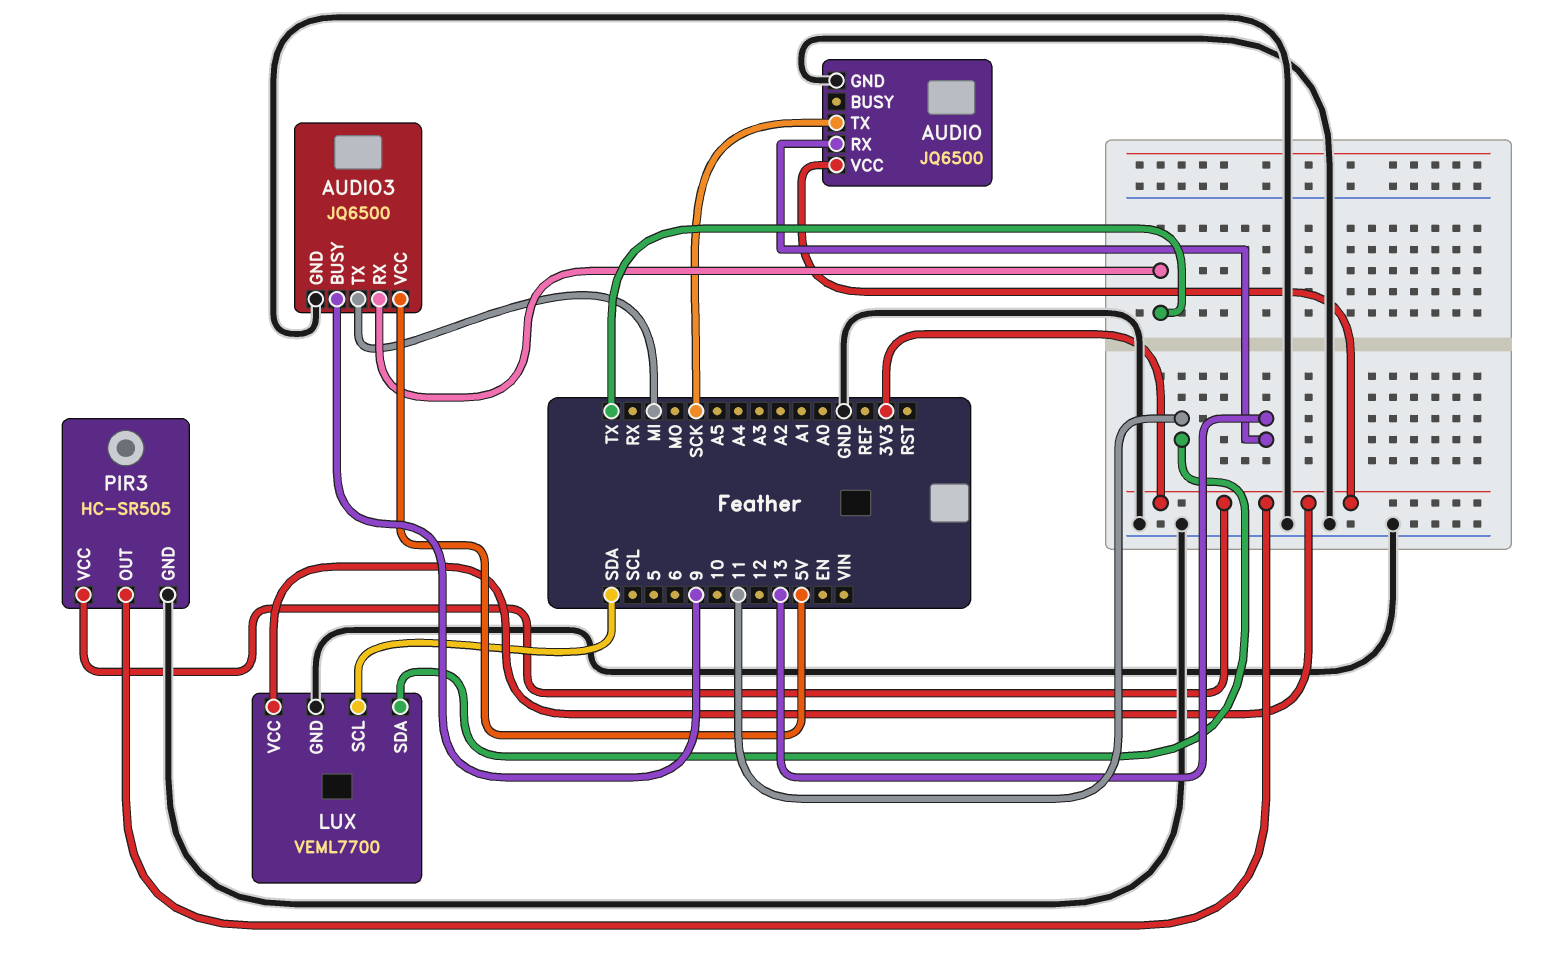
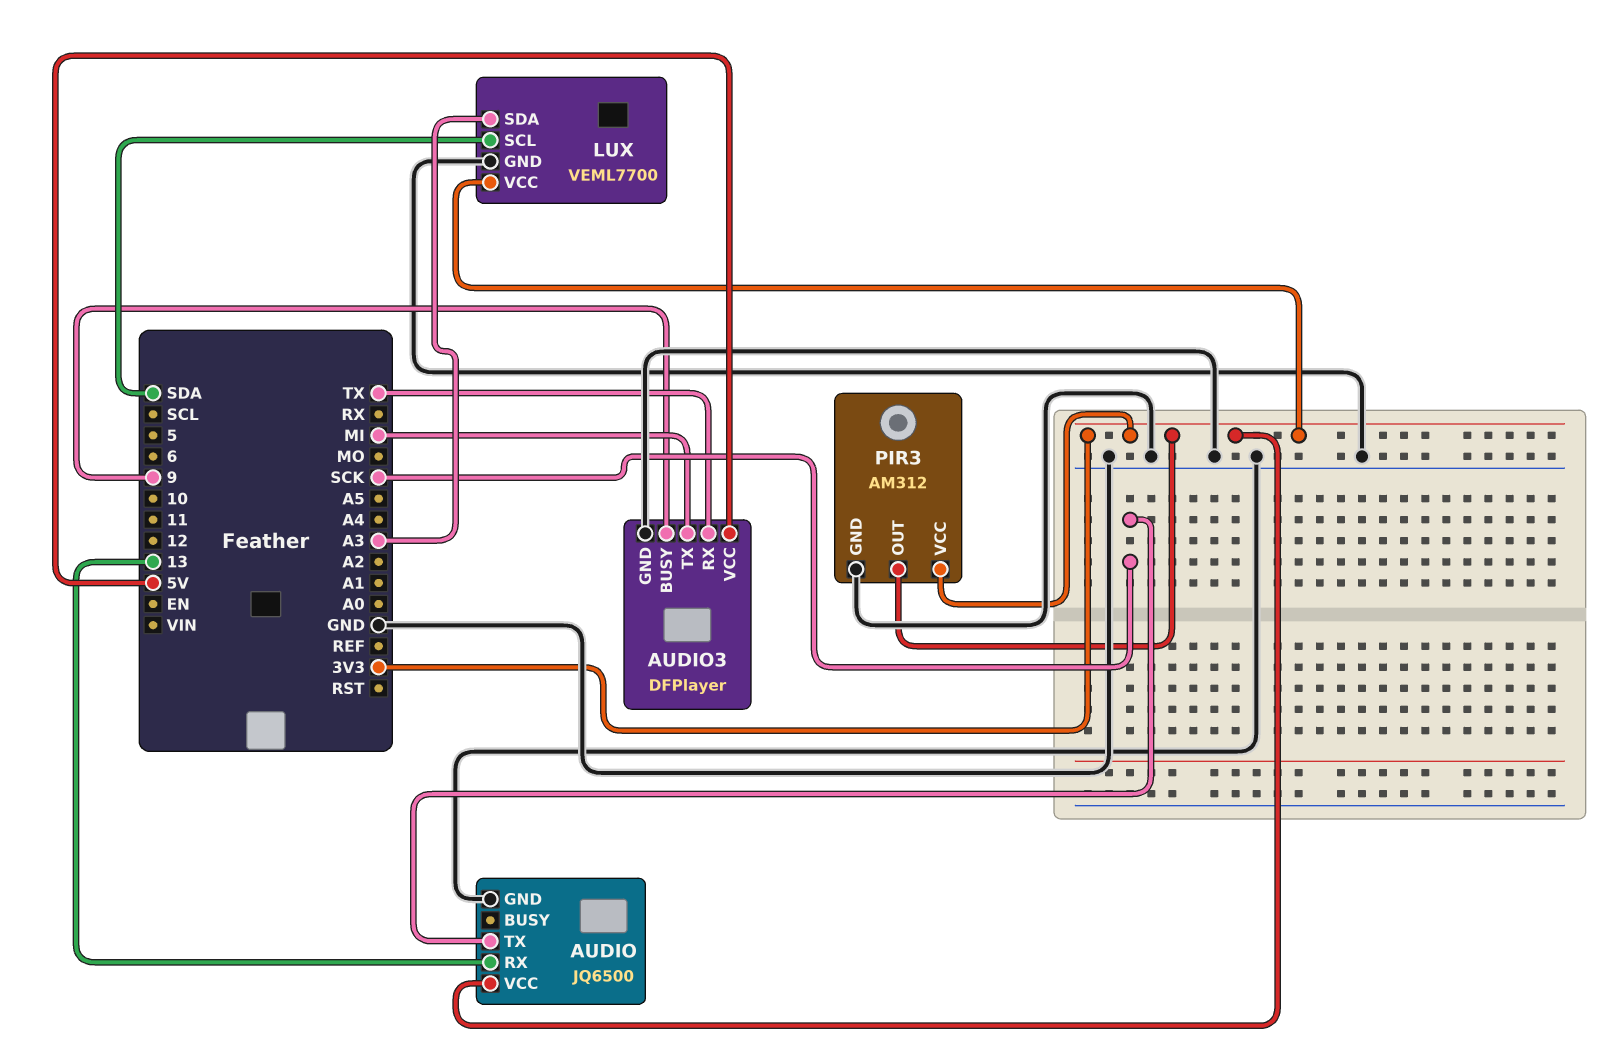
AUDIO3: JQ6500 -> DFPlayer
LUX pin SDA: 11 -> A3
PIR3: HC-SR505 -> AM312

